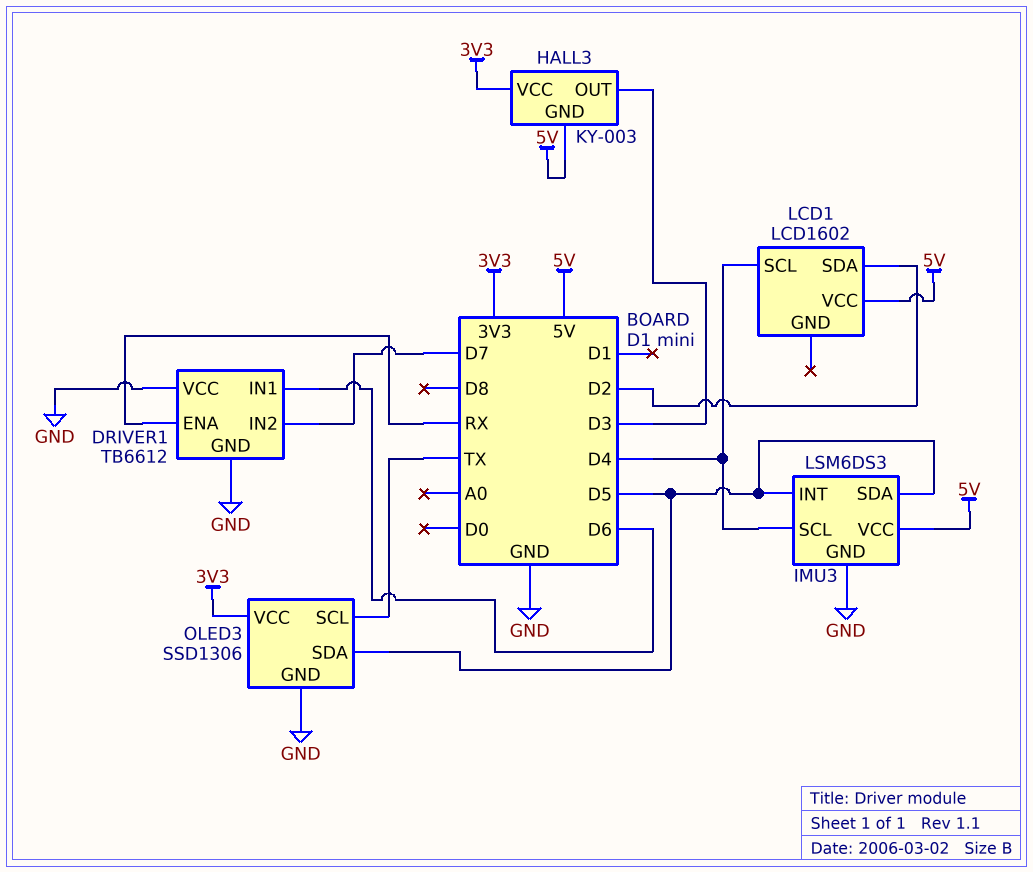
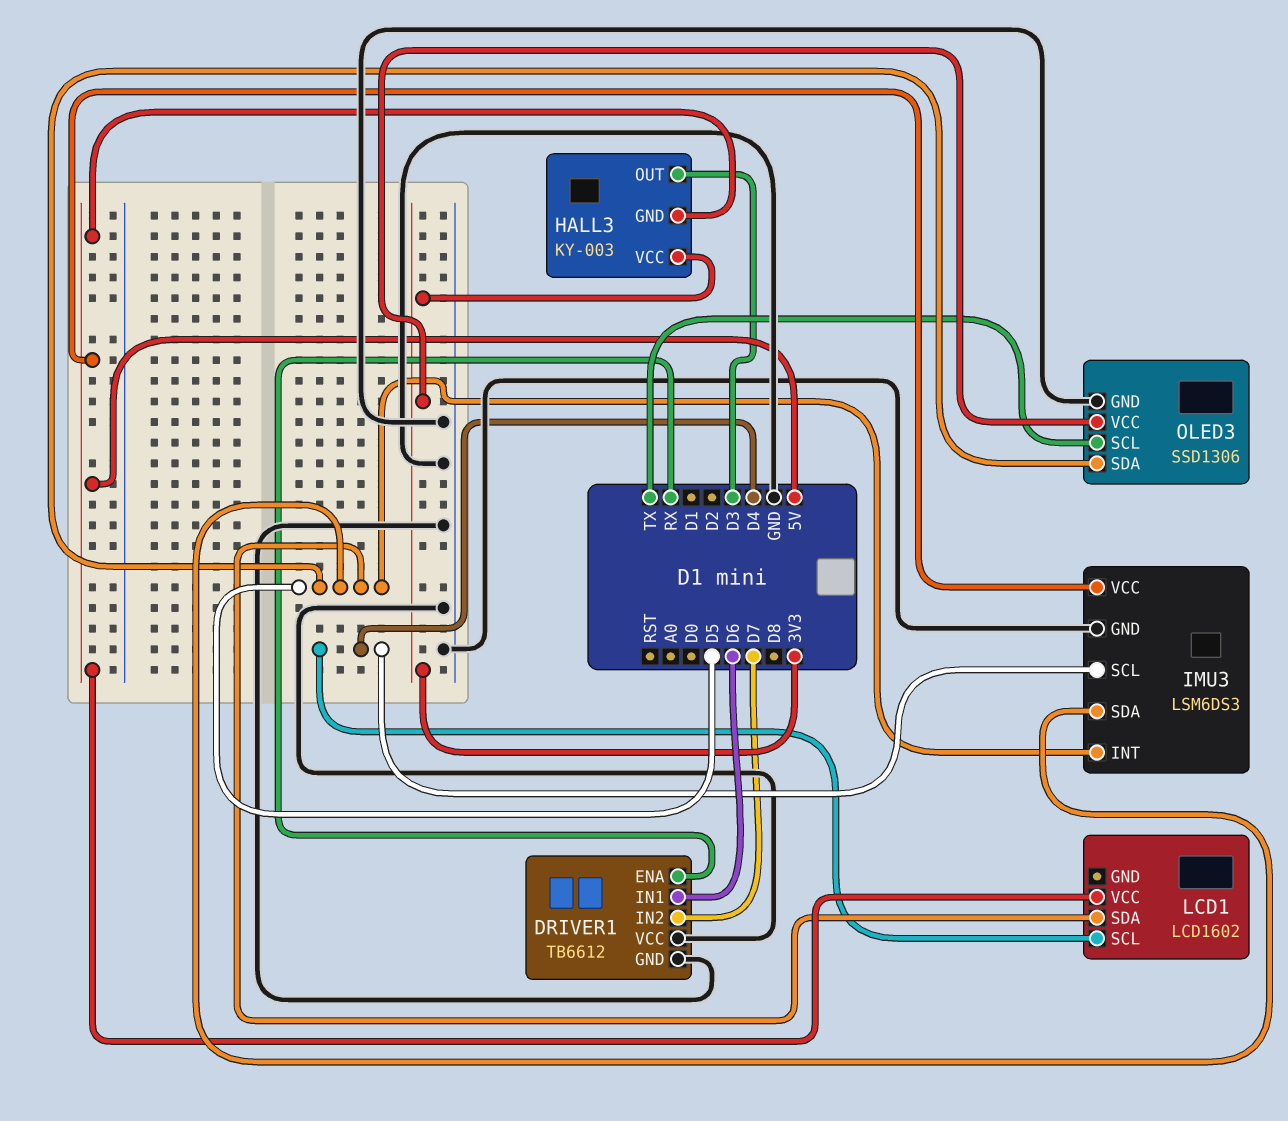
LCD1 pin SDA: D2 -> D5

